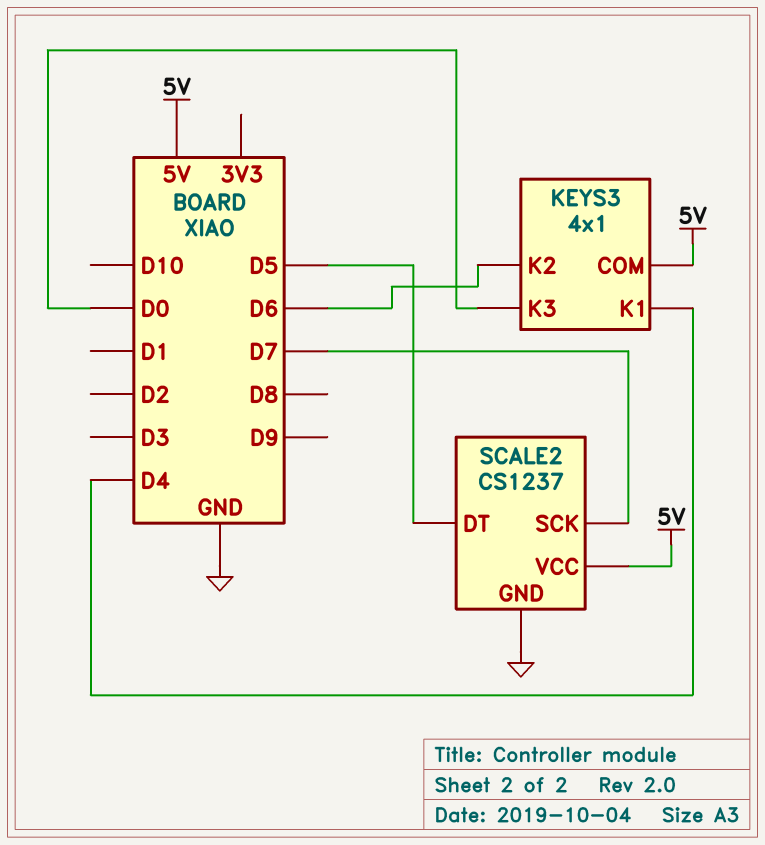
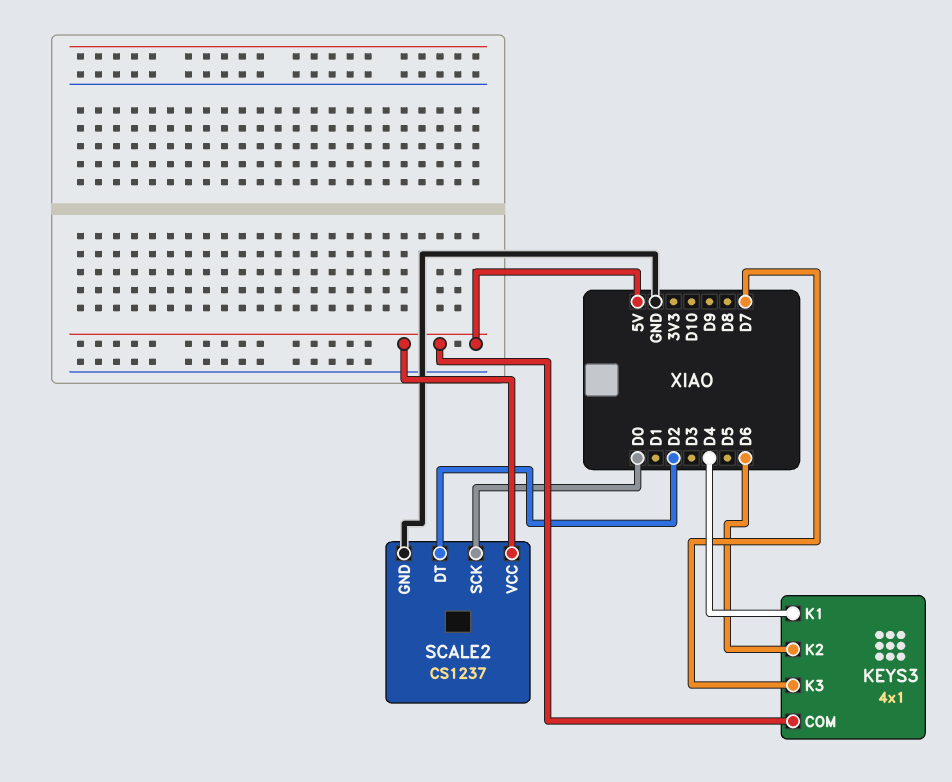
KEYS3 pin K3: D0 -> D7
SCALE2 pin DT: D5 -> D2
SCALE2 pin SCK: D7 -> D0

